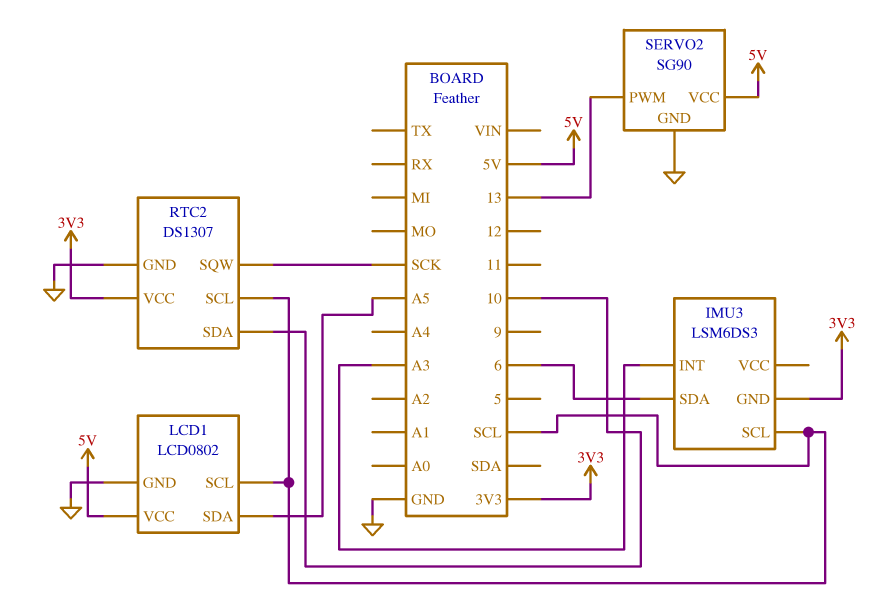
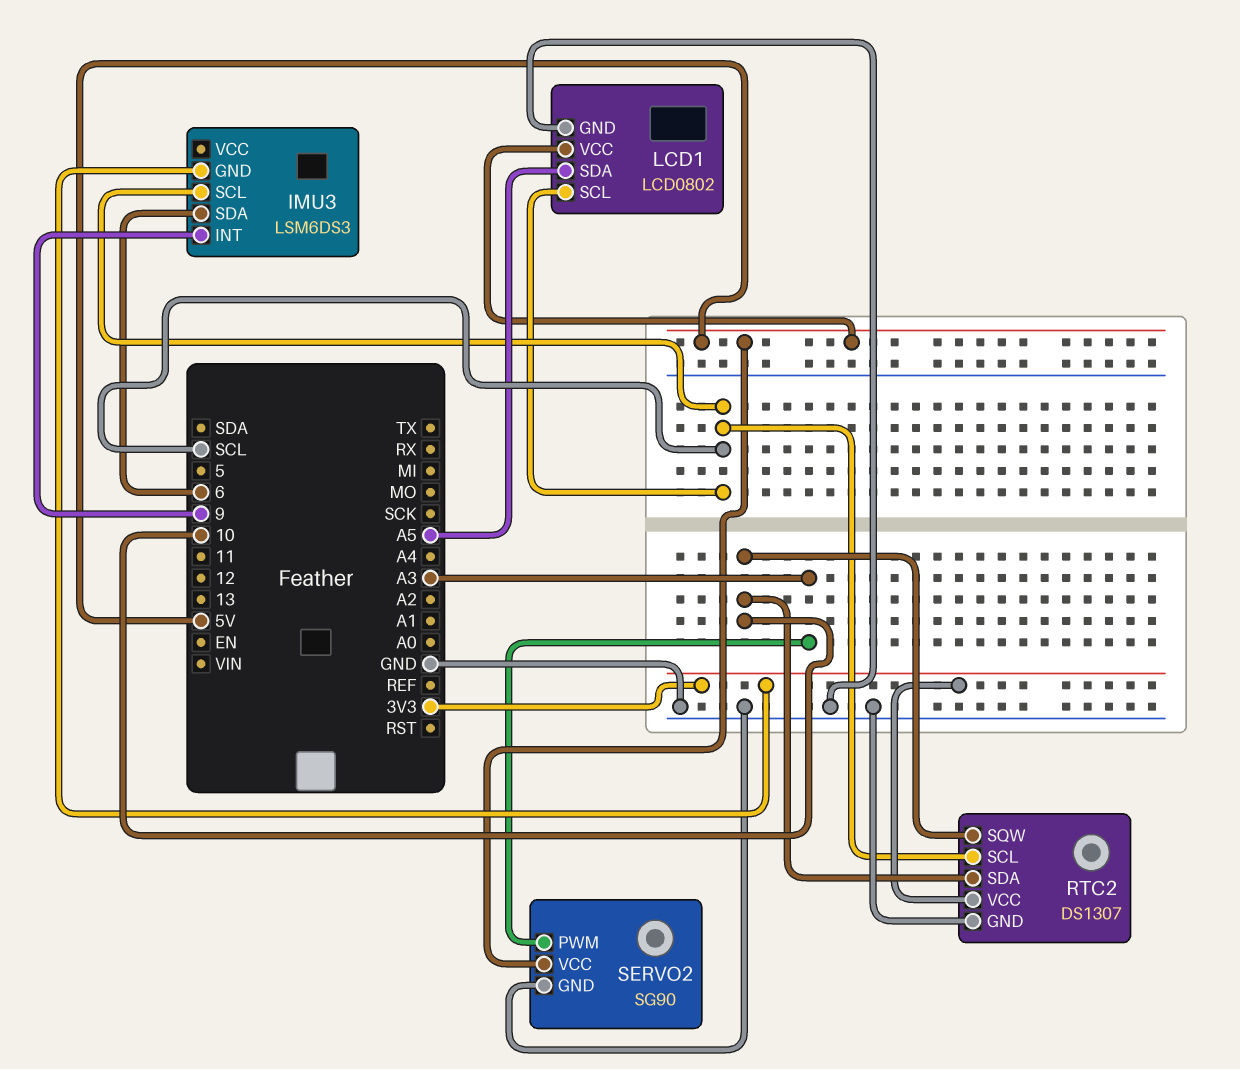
IMU3 pin INT: A3 -> 9
RTC2 pin SQW: SCK -> 10
SERVO2 pin PWM: 13 -> A3

